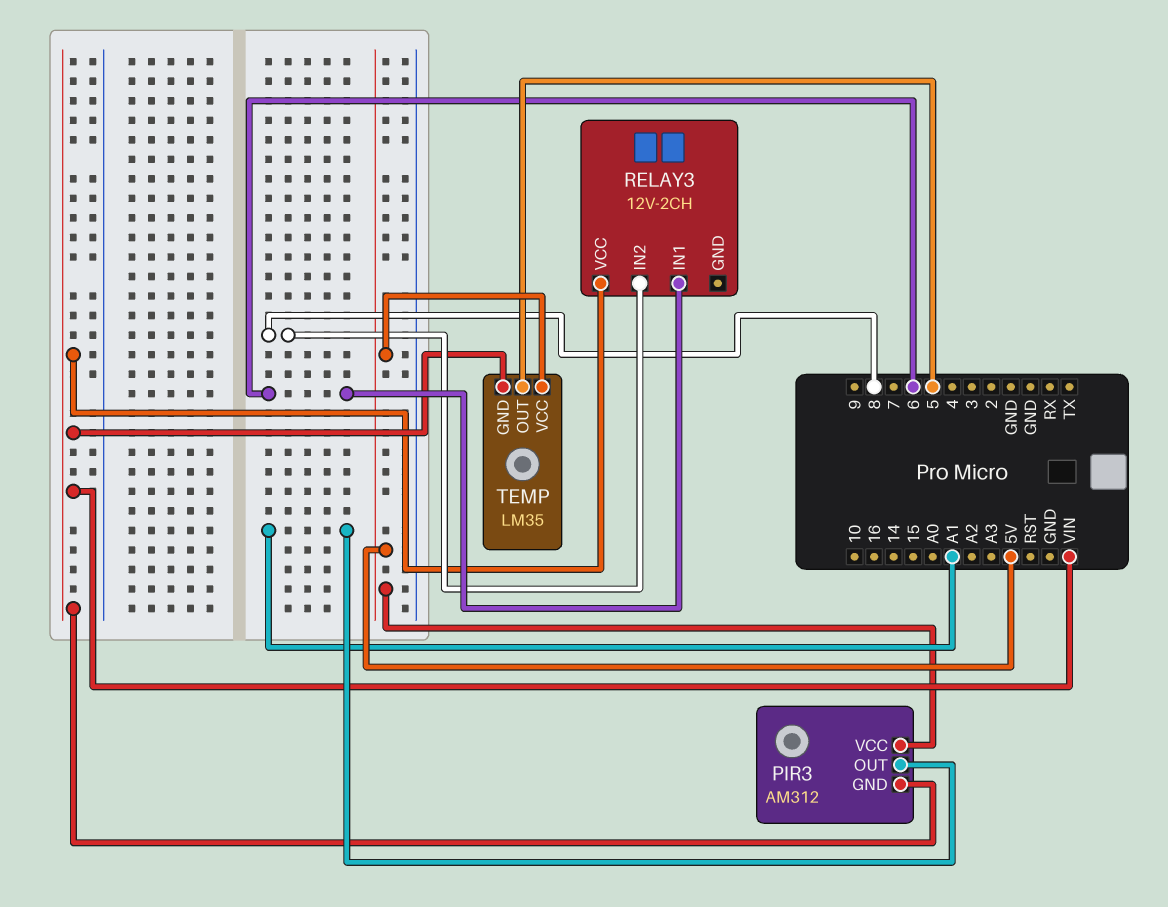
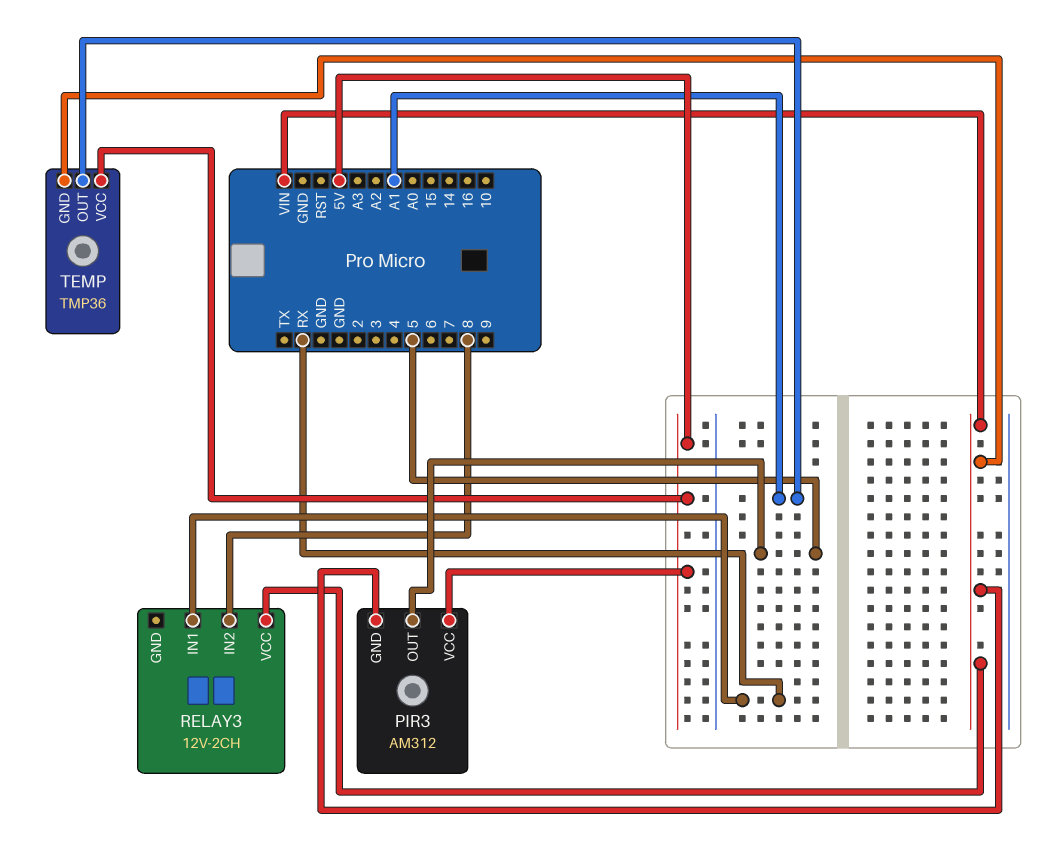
PIR3 pin OUT: A1 -> 5
RELAY3 pin IN1: 6 -> RX
TEMP: LM35 -> TMP36
TEMP pin OUT: 5 -> A1

